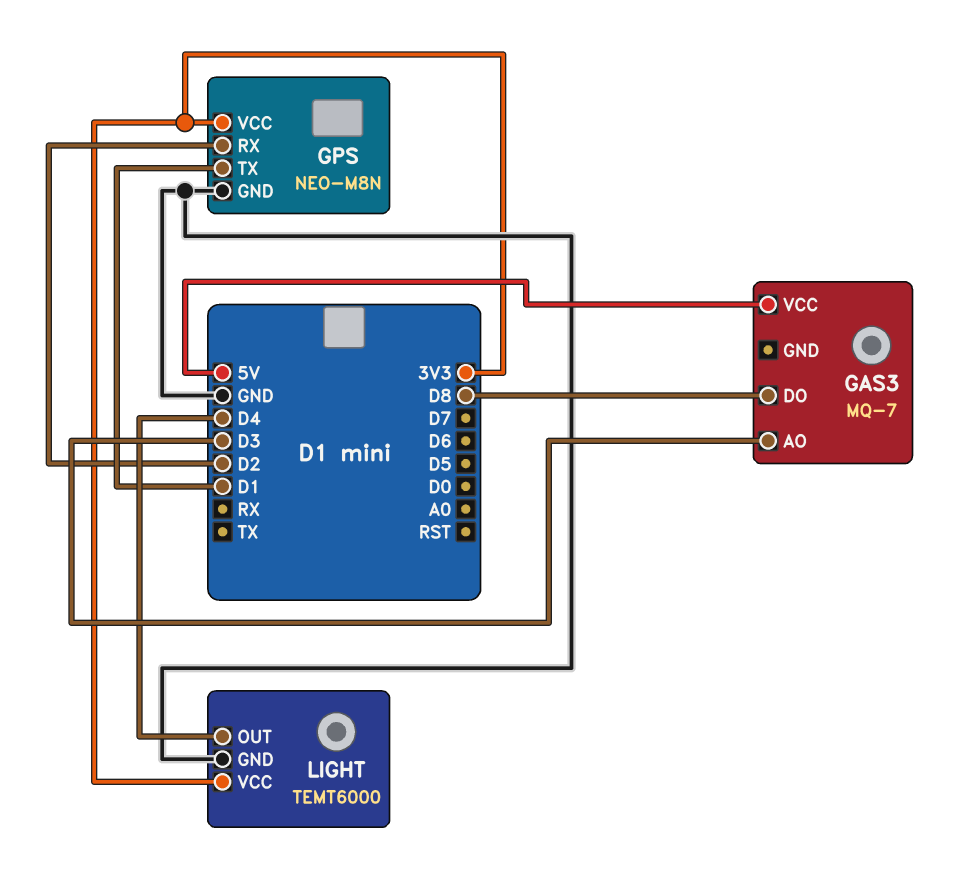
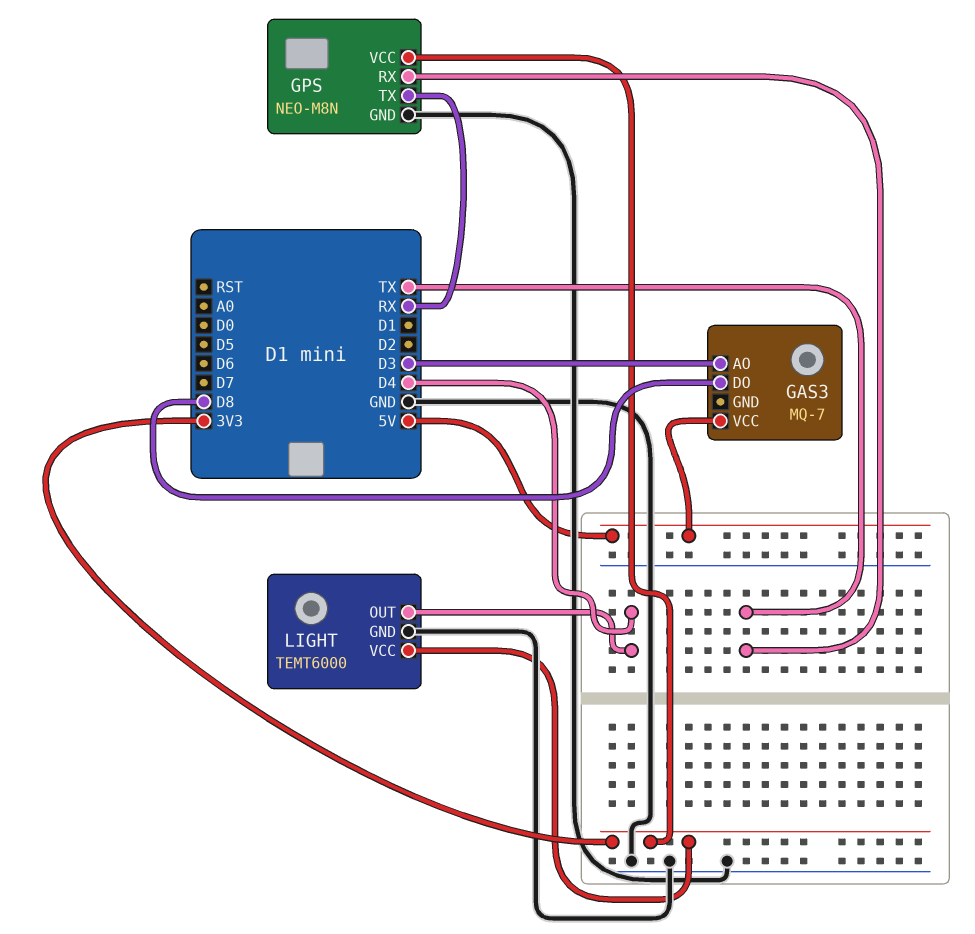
GPS pin RX: D2 -> TX
GPS pin TX: D1 -> RX

